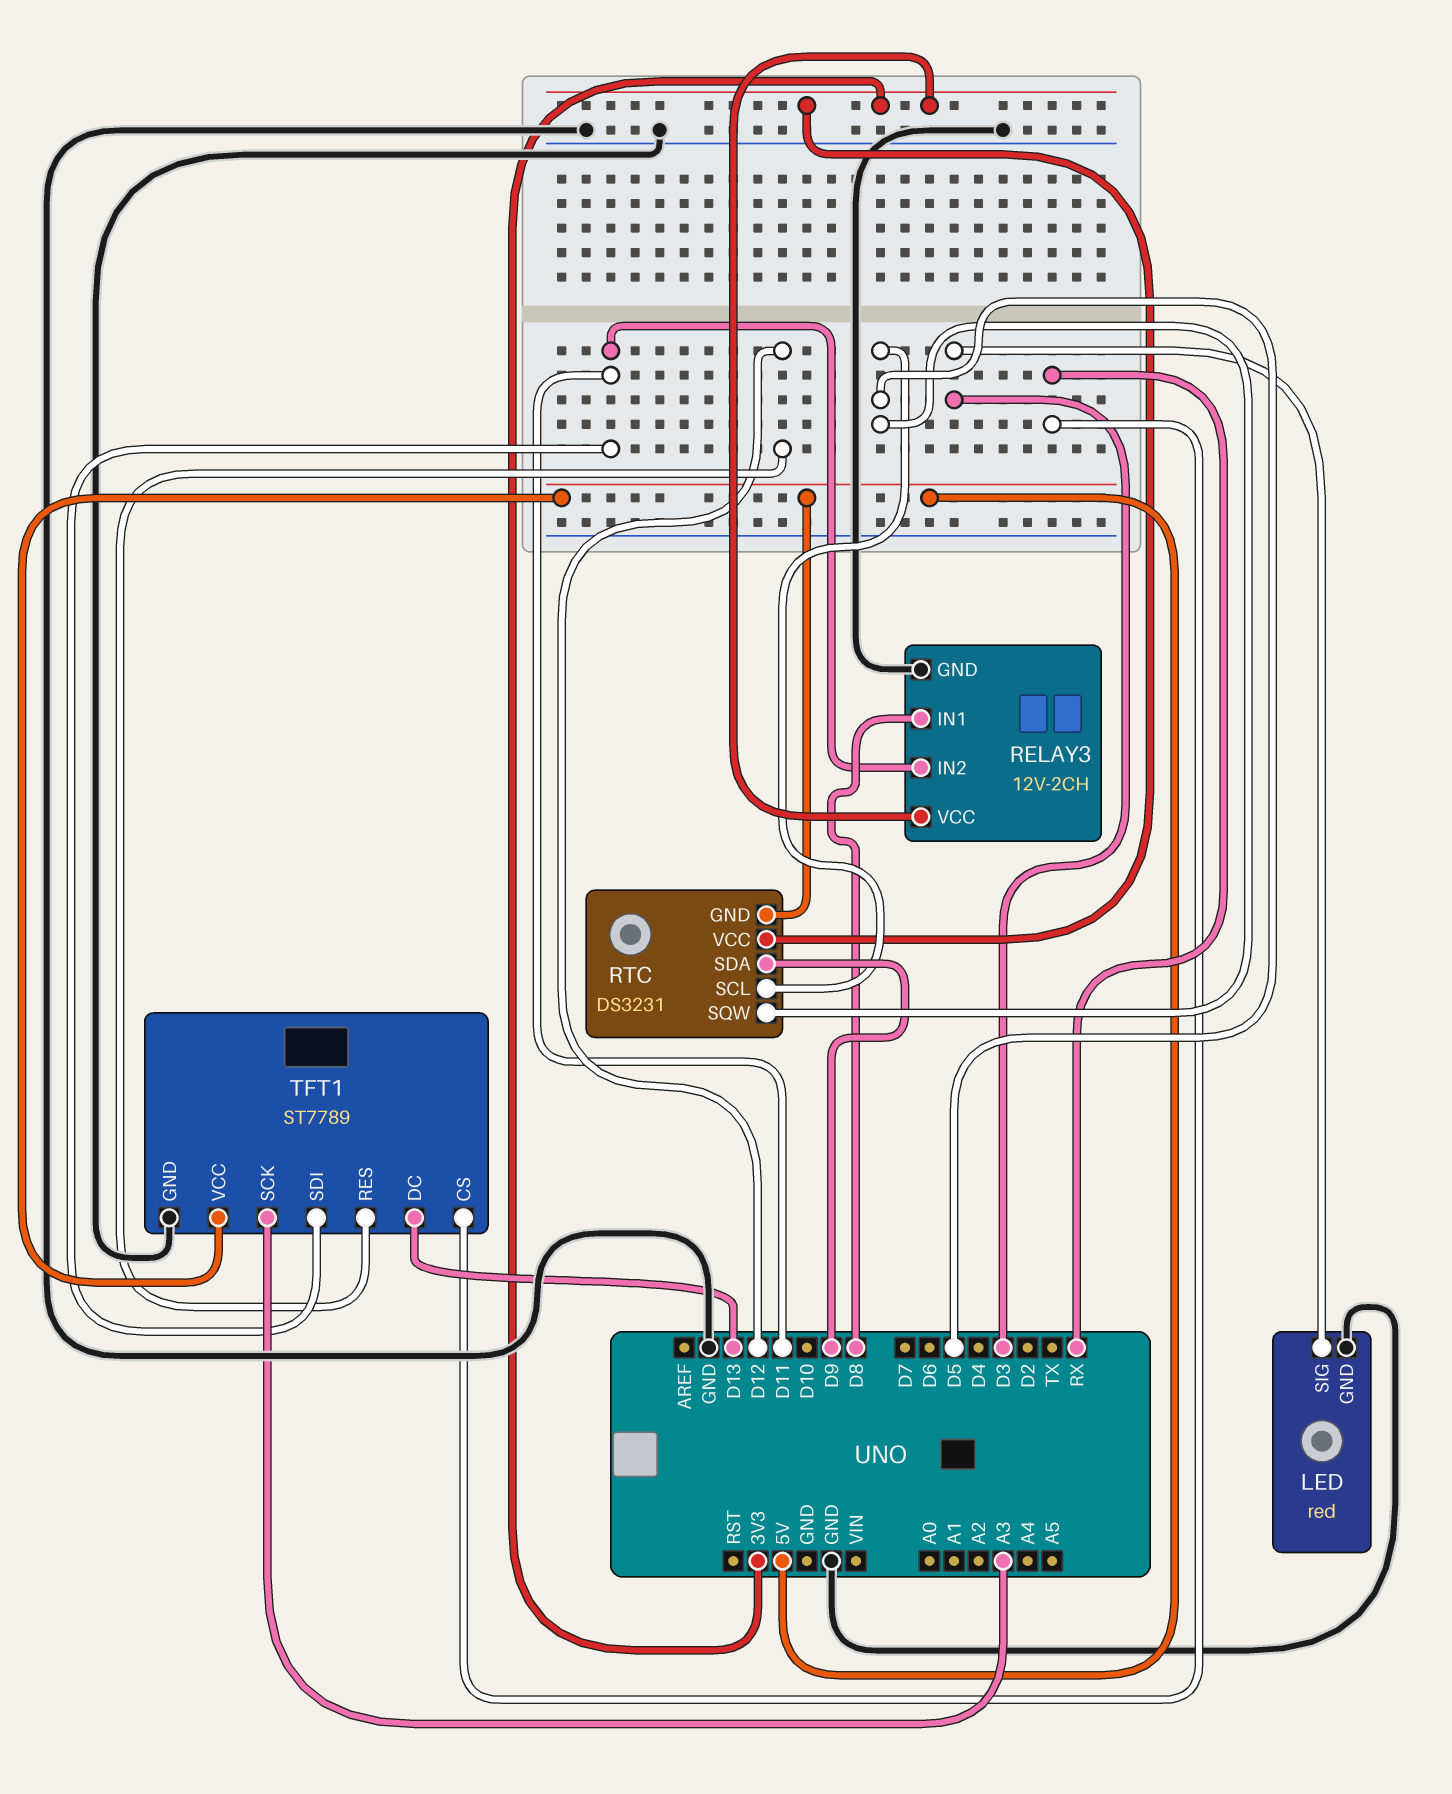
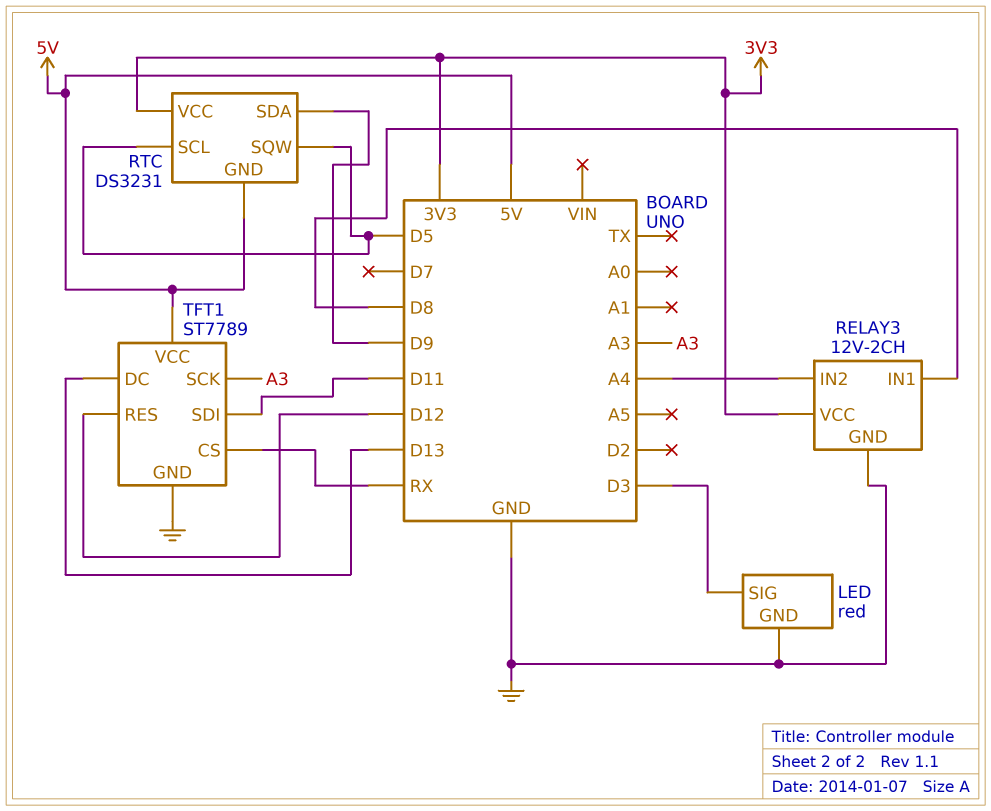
RELAY3 pin IN2: D11 -> A4

